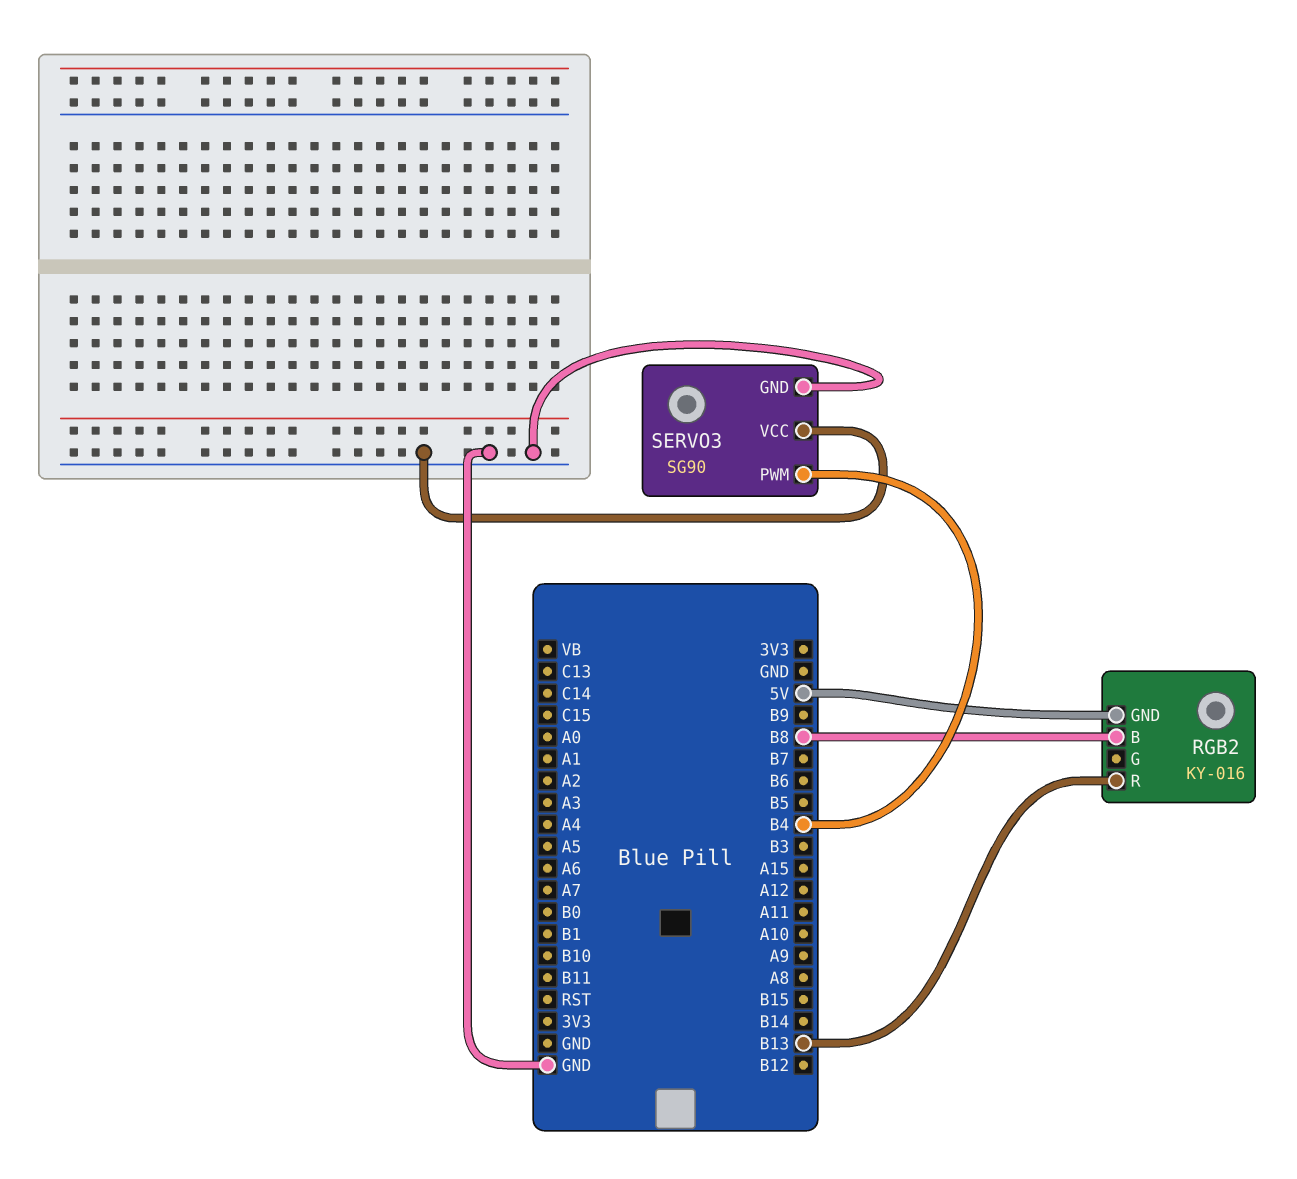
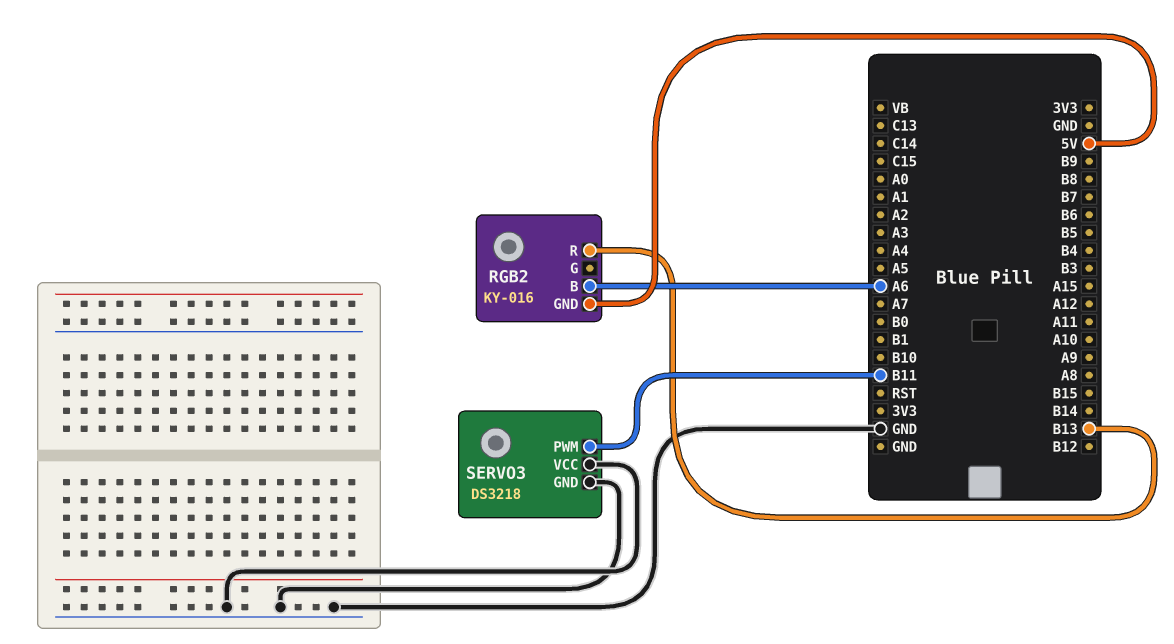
RGB2 pin B: B8 -> A6
SERVO3: SG90 -> DS3218
SERVO3 pin PWM: B4 -> B11

